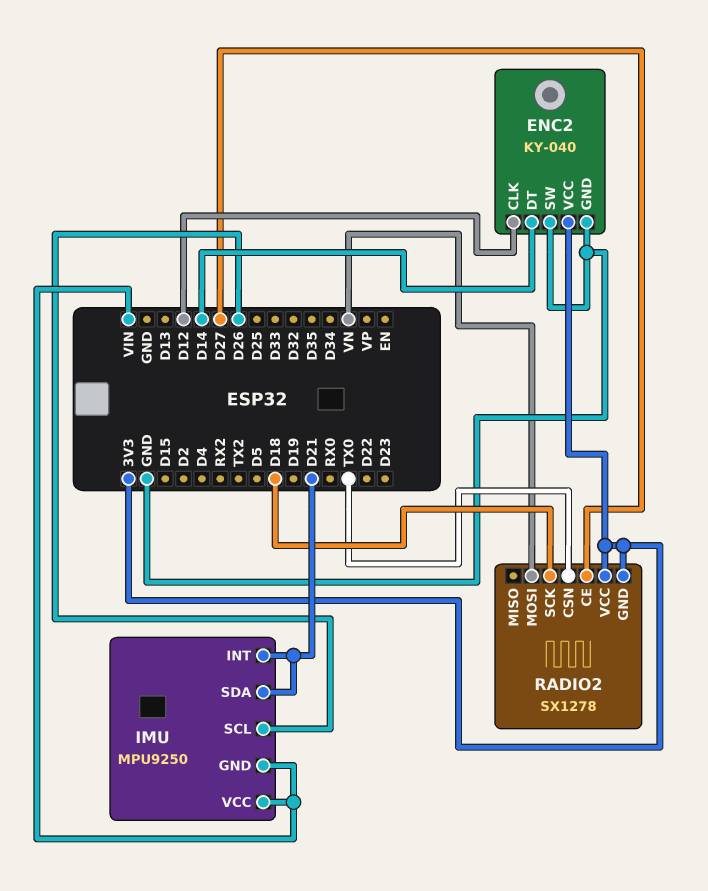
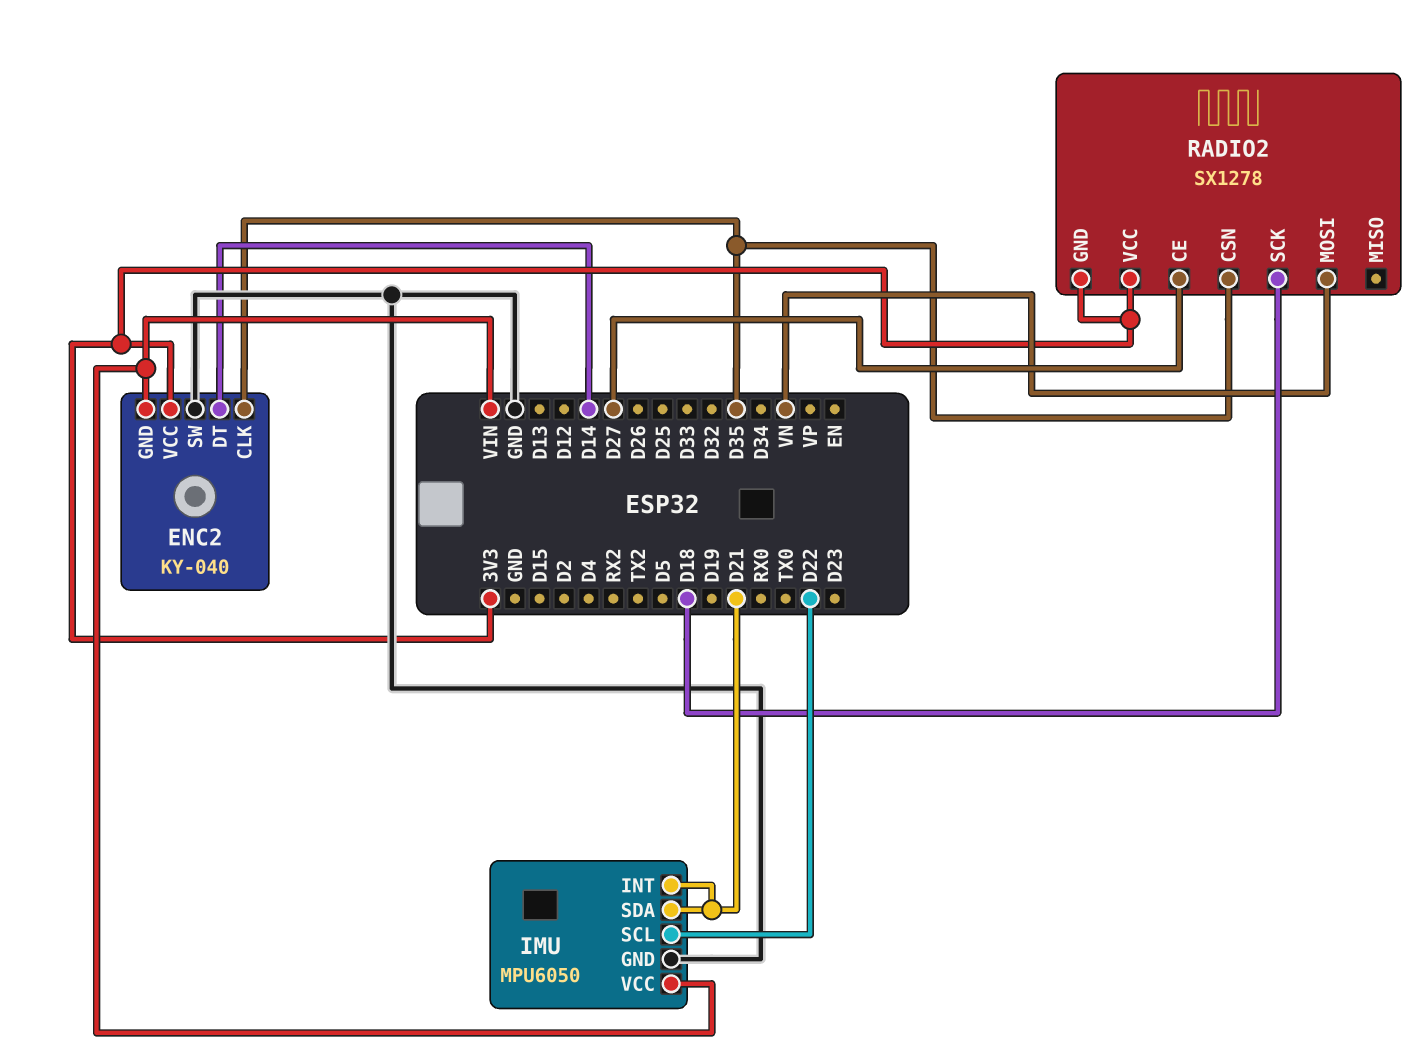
ENC2 pin CLK: D12 -> D35
ENC2 pin GND: GND -> VIN
IMU: MPU9250 -> MPU6050
IMU pin GND: VIN -> GND
IMU pin SCL: D26 -> D22
RADIO2 pin CSN: TX0 -> D35

